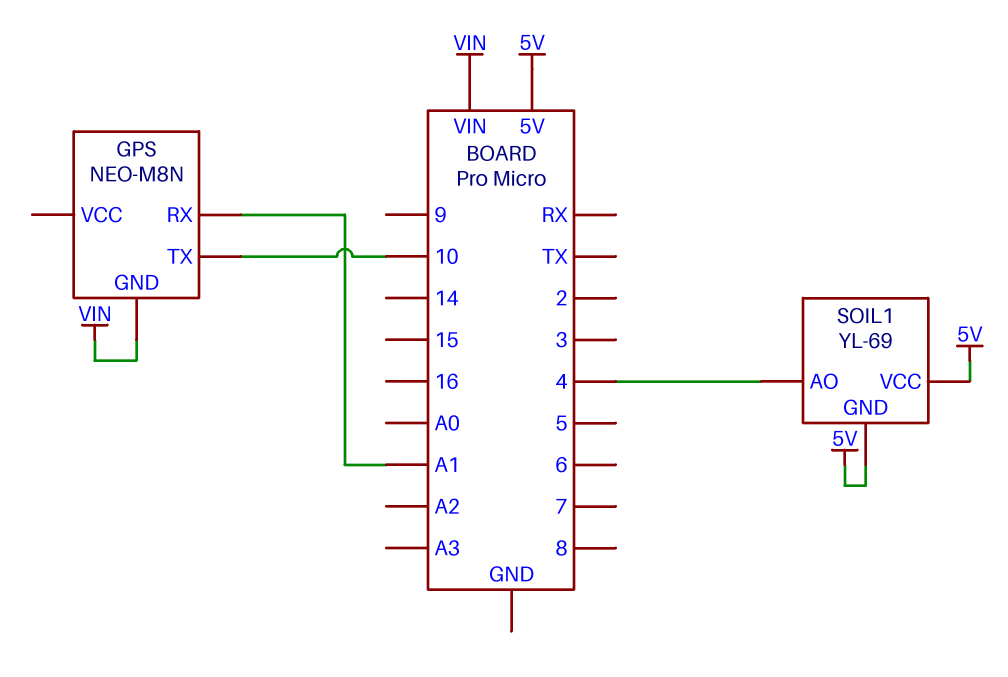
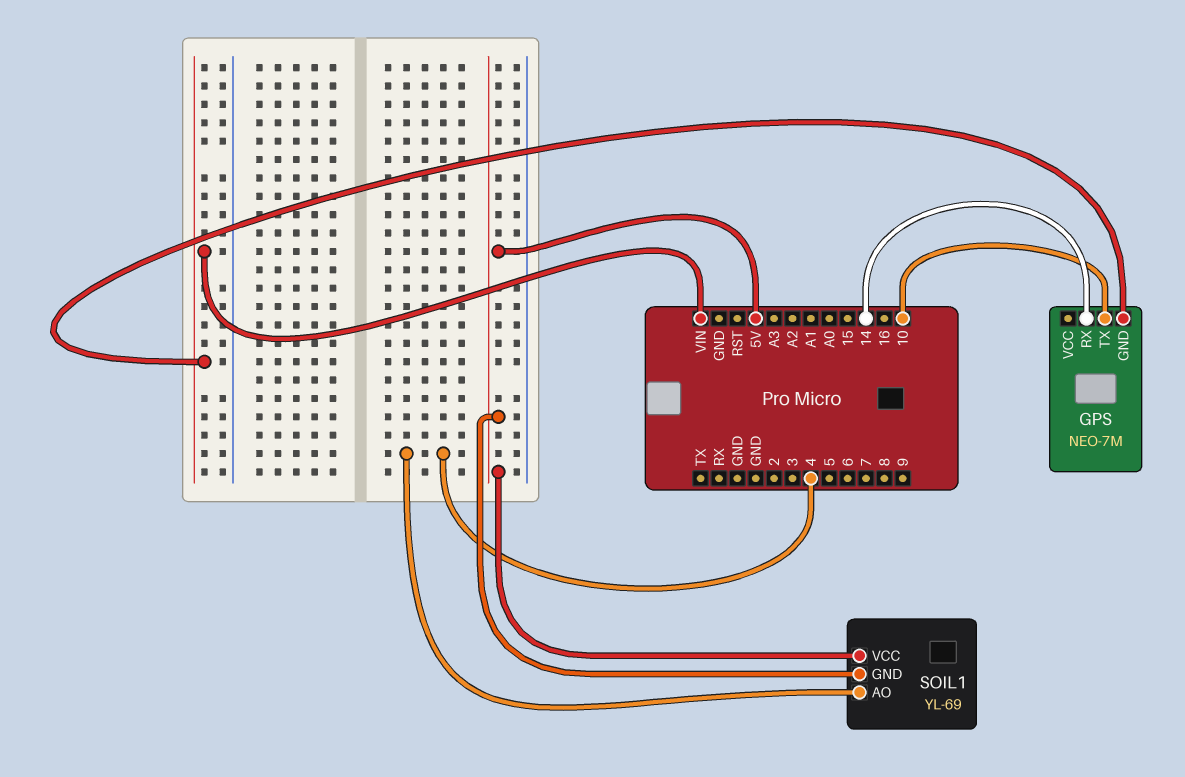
GPS: NEO-M8N -> NEO-7M
GPS pin RX: A1 -> 14

